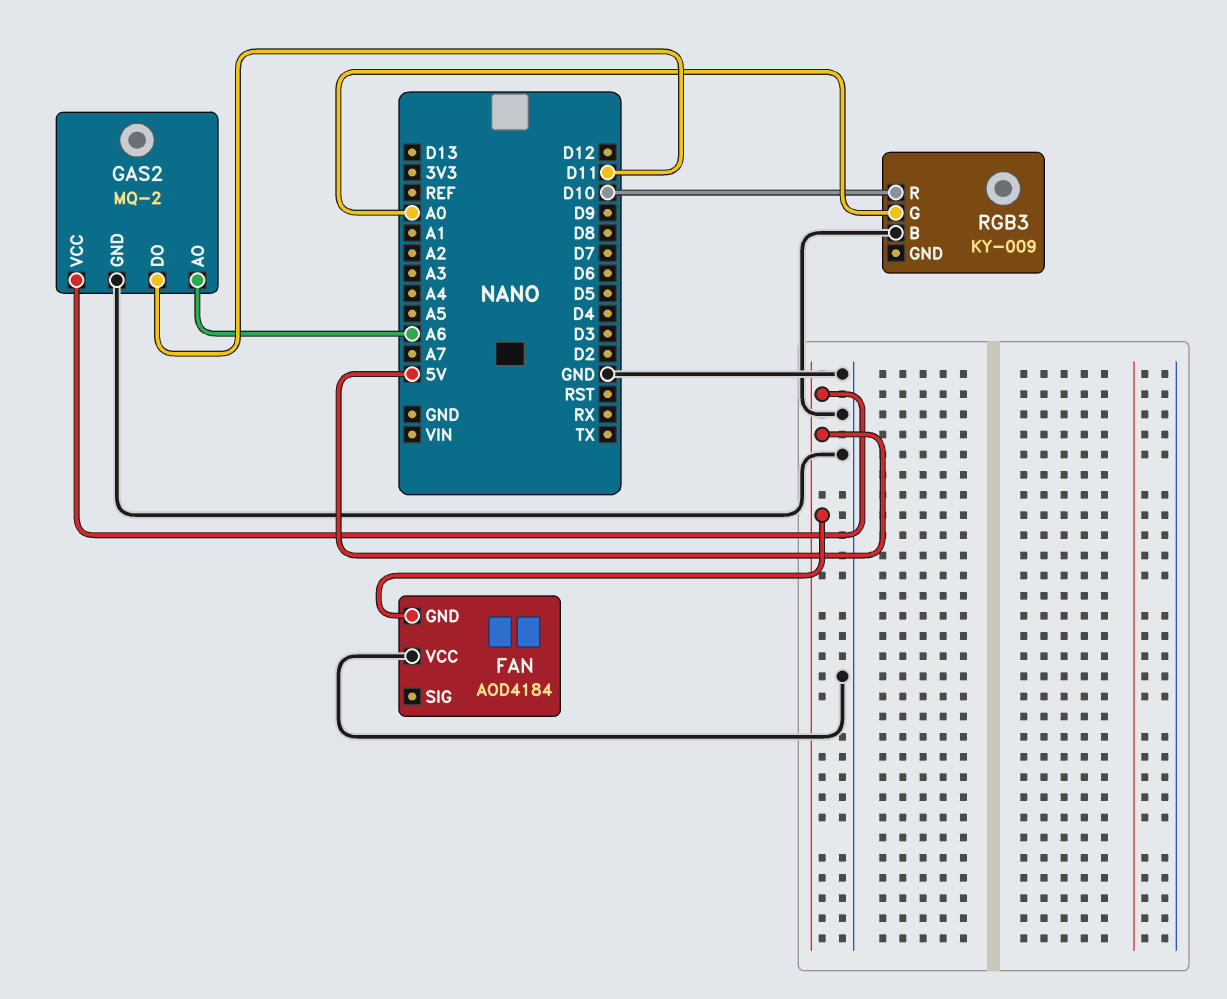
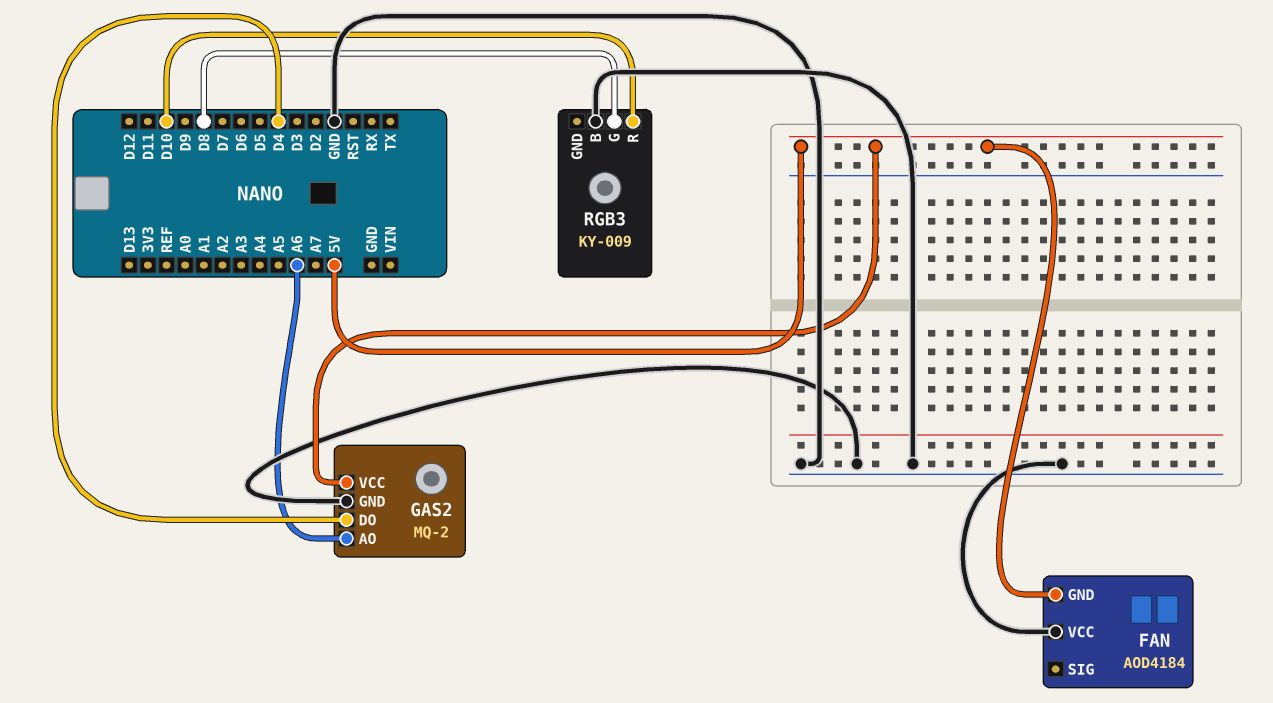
GAS2 pin DO: D11 -> D4
RGB3 pin G: A0 -> D8

